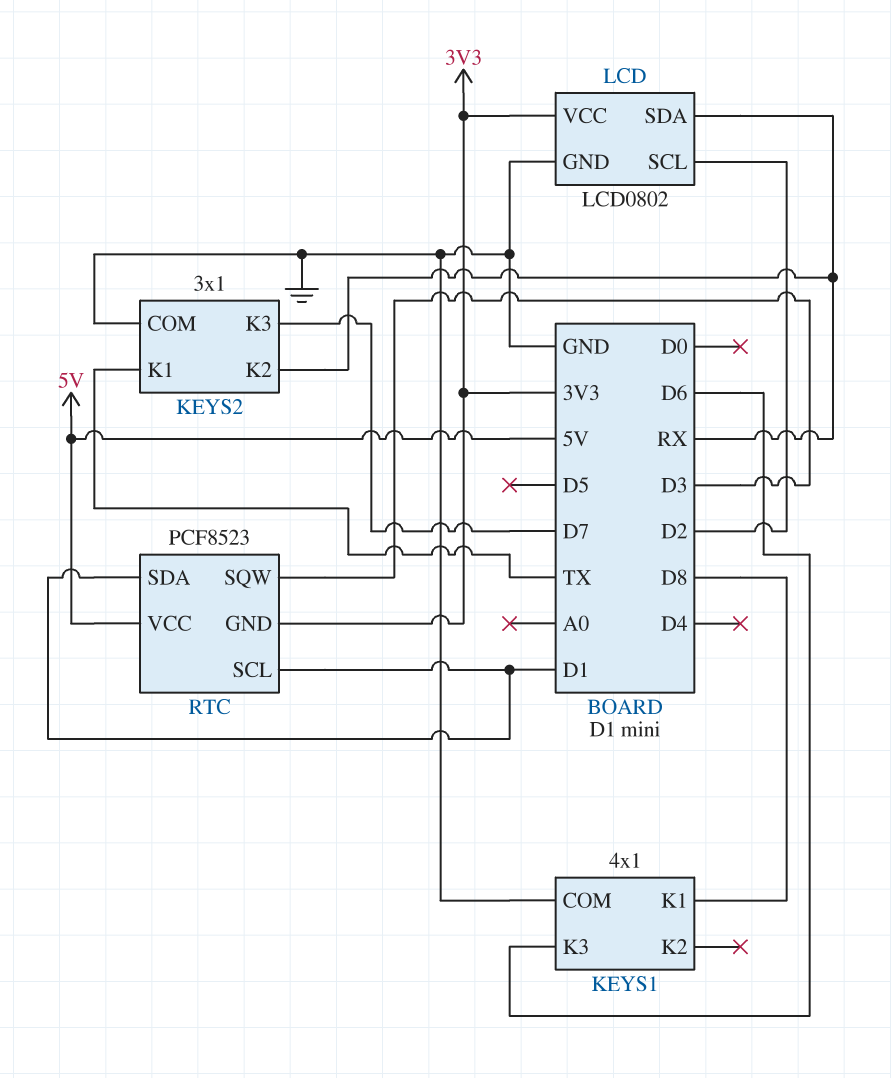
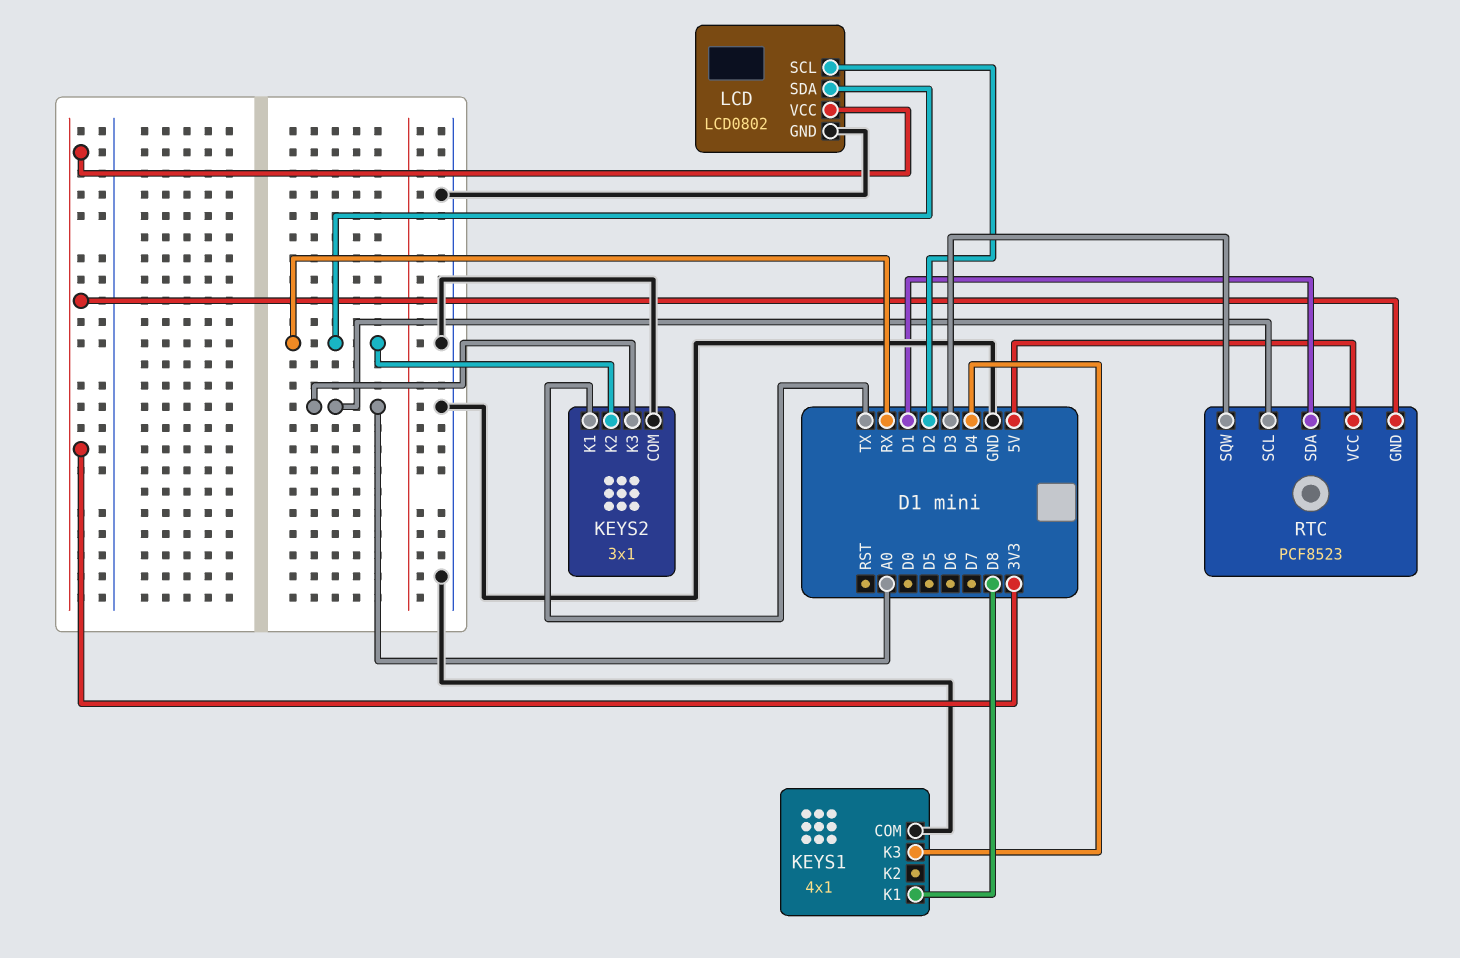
KEYS1 pin K3: D6 -> D4
KEYS2 pin K3: D7 -> A0
RTC pin SCL: D1 -> A0

